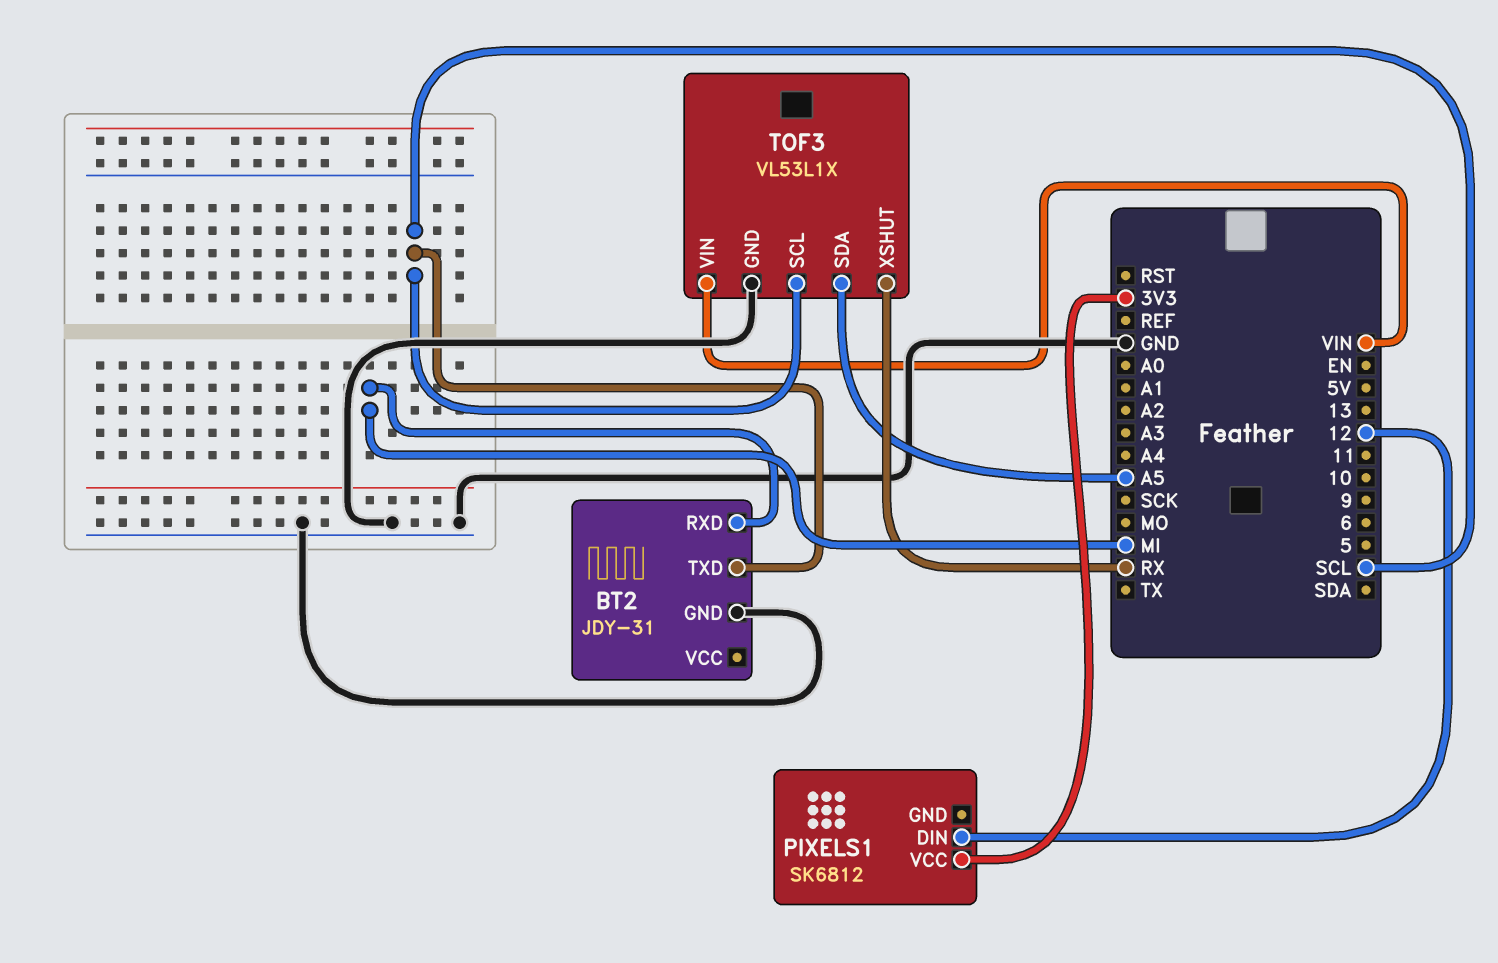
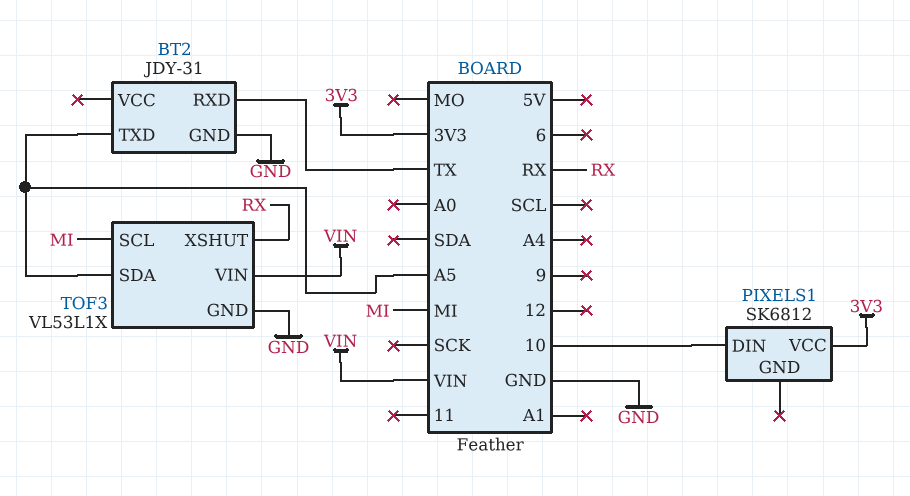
BT2 pin RXD: MI -> TX
BT2 pin TXD: SCL -> A5
PIXELS1 pin DIN: 12 -> 10
TOF3 pin SCL: SCL -> MI

